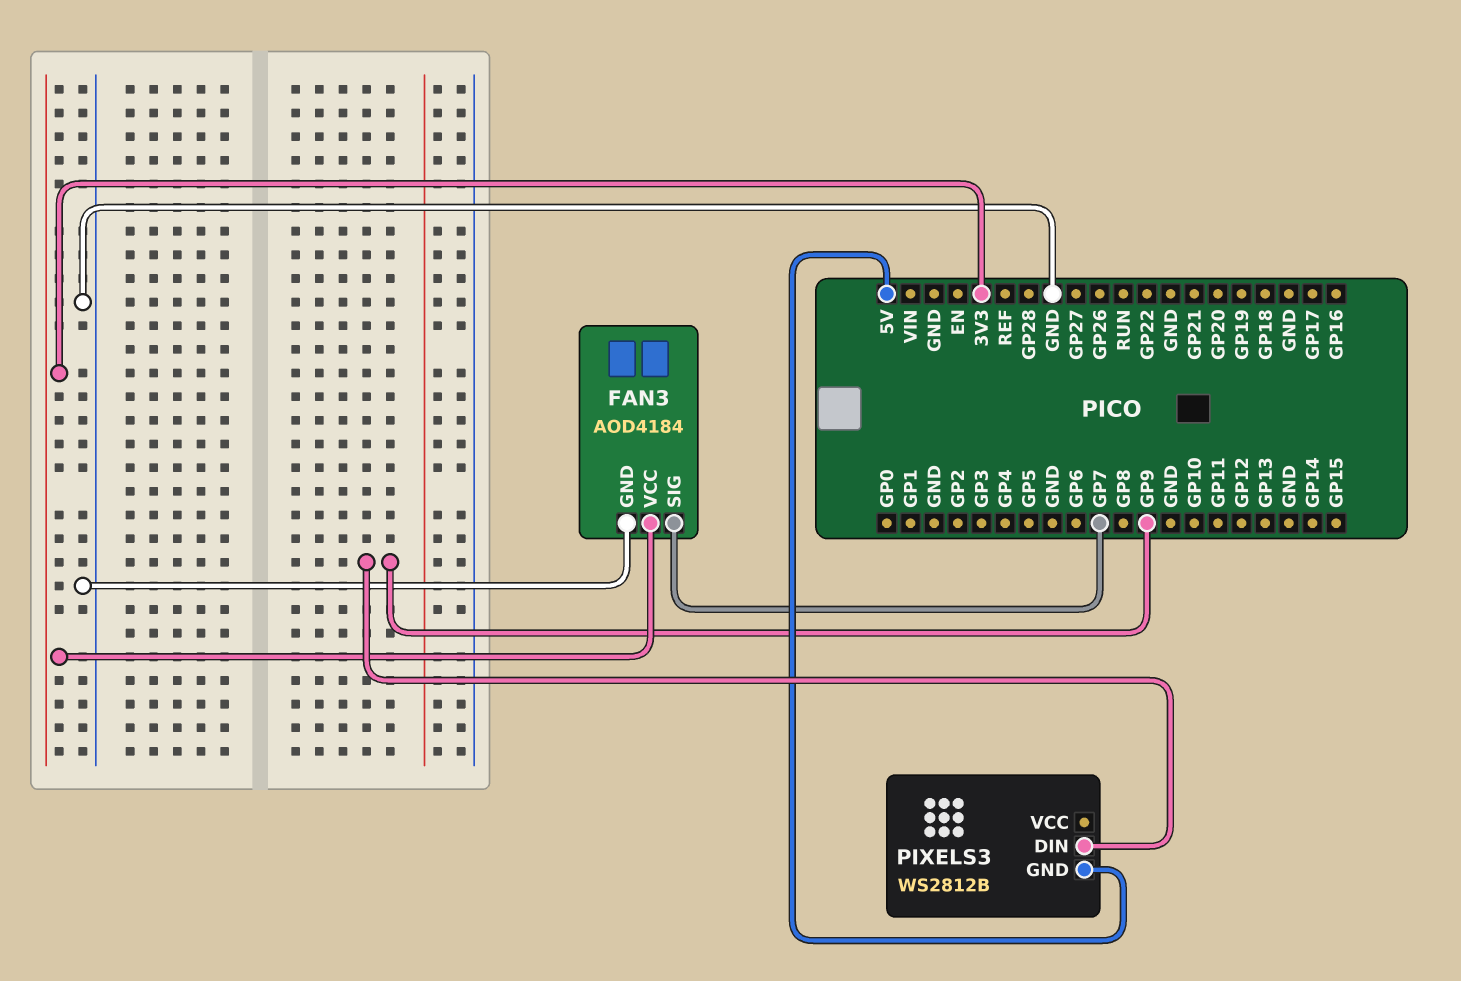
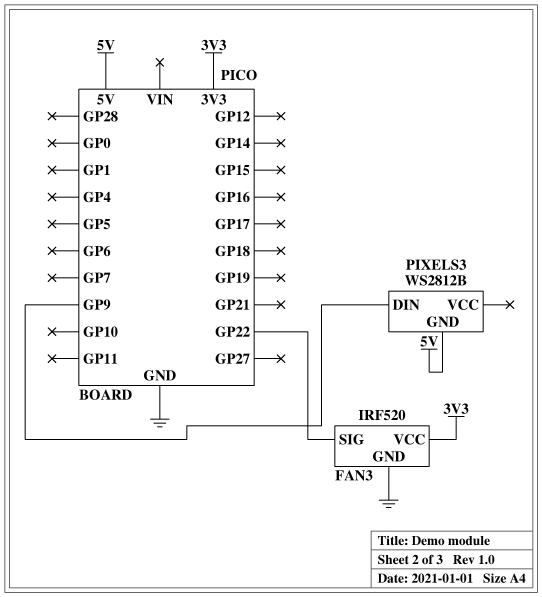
FAN3: AOD4184 -> IRF520
FAN3 pin SIG: GP7 -> GP22

